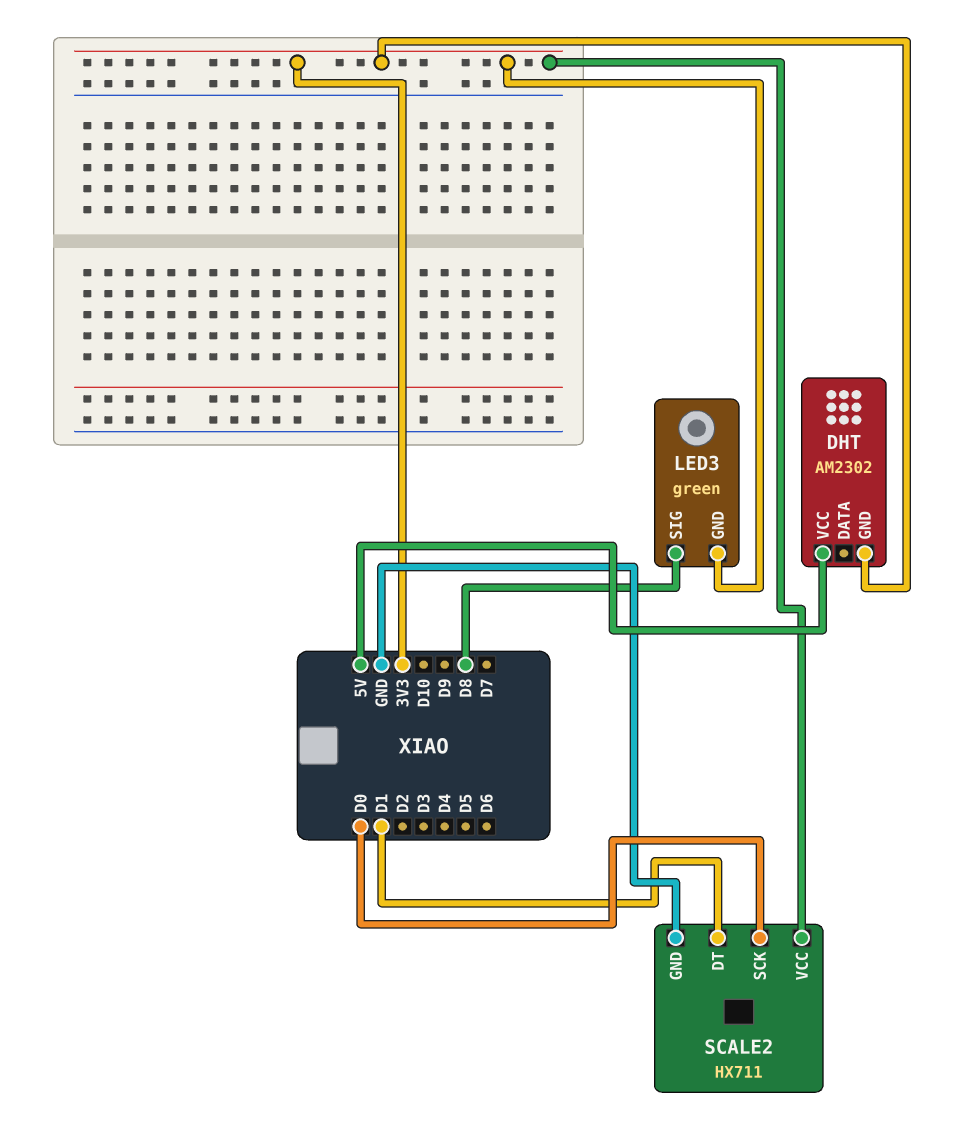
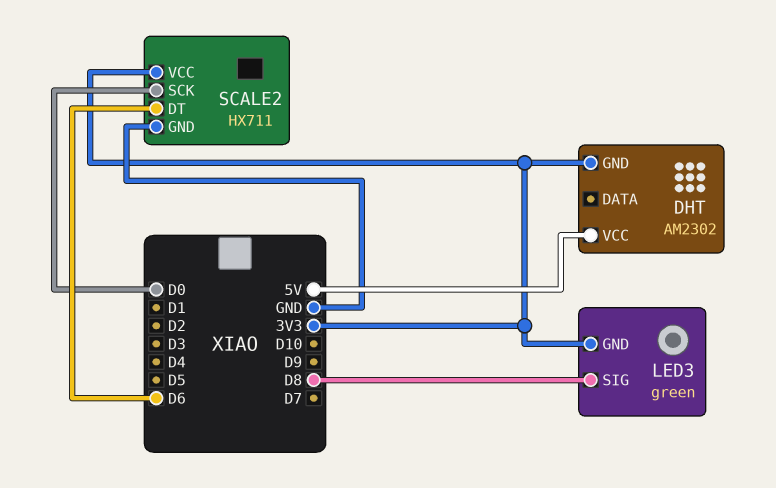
SCALE2 pin DT: D1 -> D6

